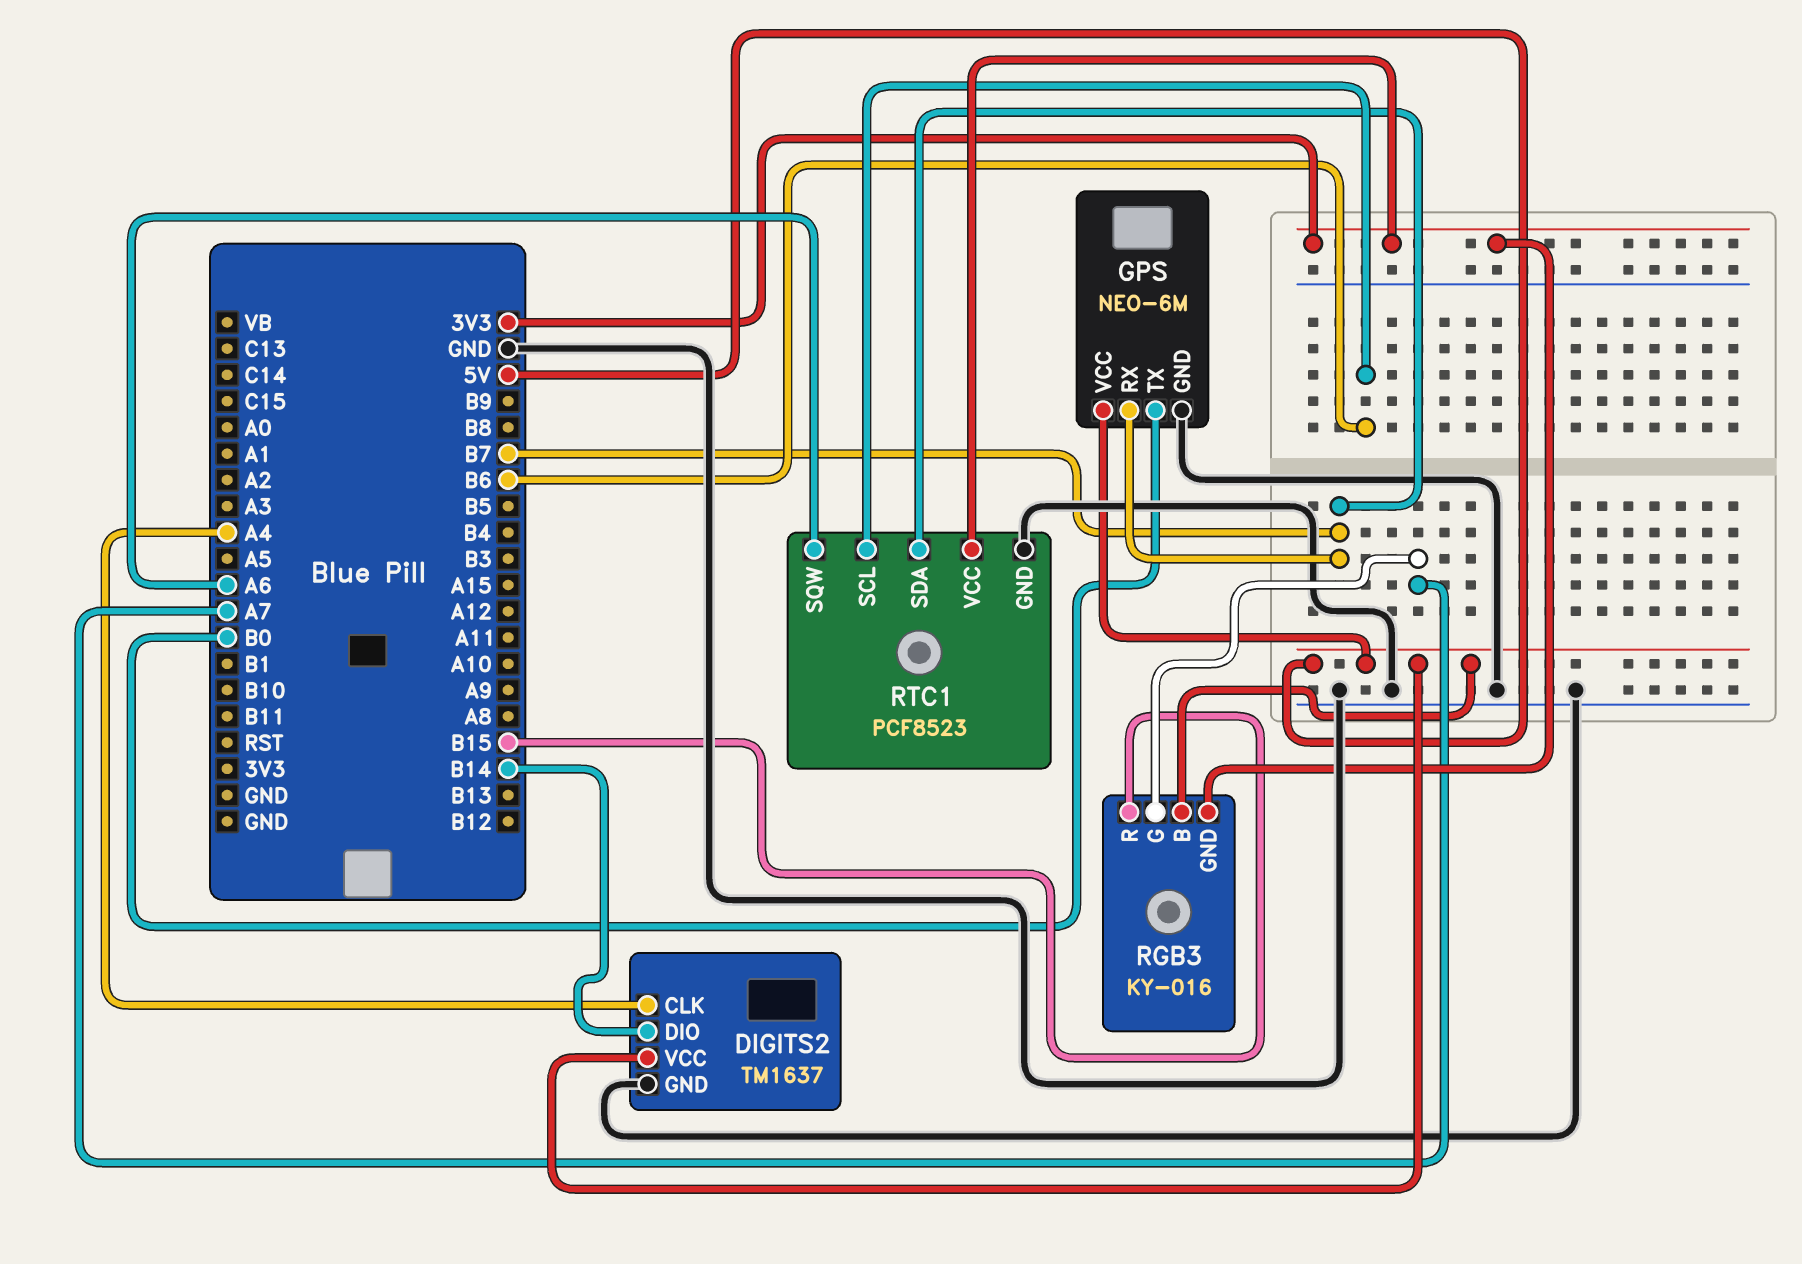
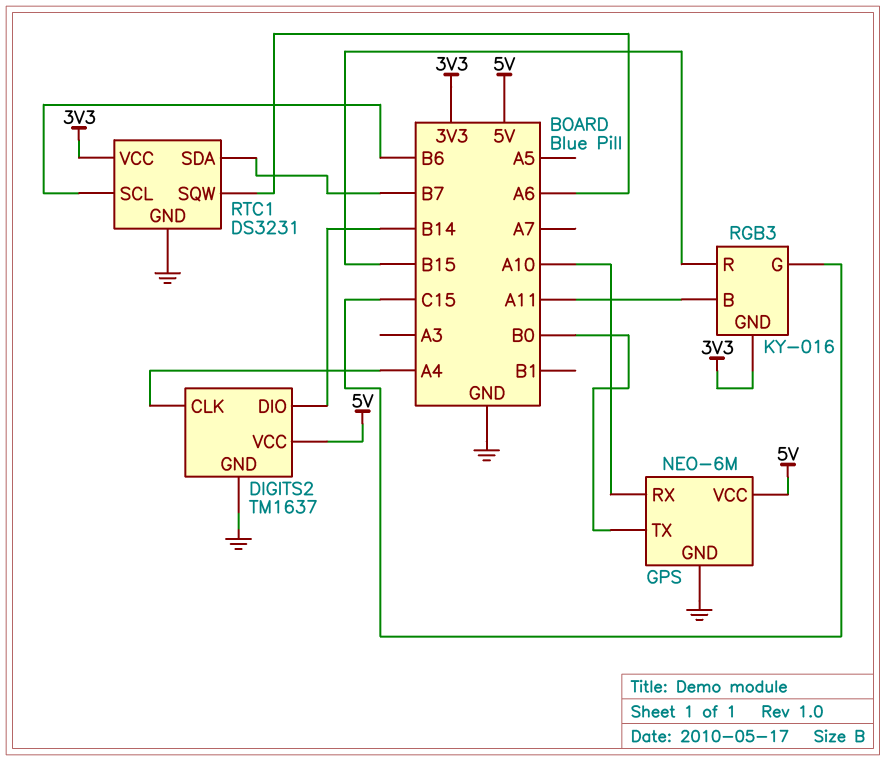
GPS pin RX: B7 -> A10
RGB3 pin B: 5V -> A11
RGB3 pin G: A7 -> C15
RTC1: PCF8523 -> DS3231

